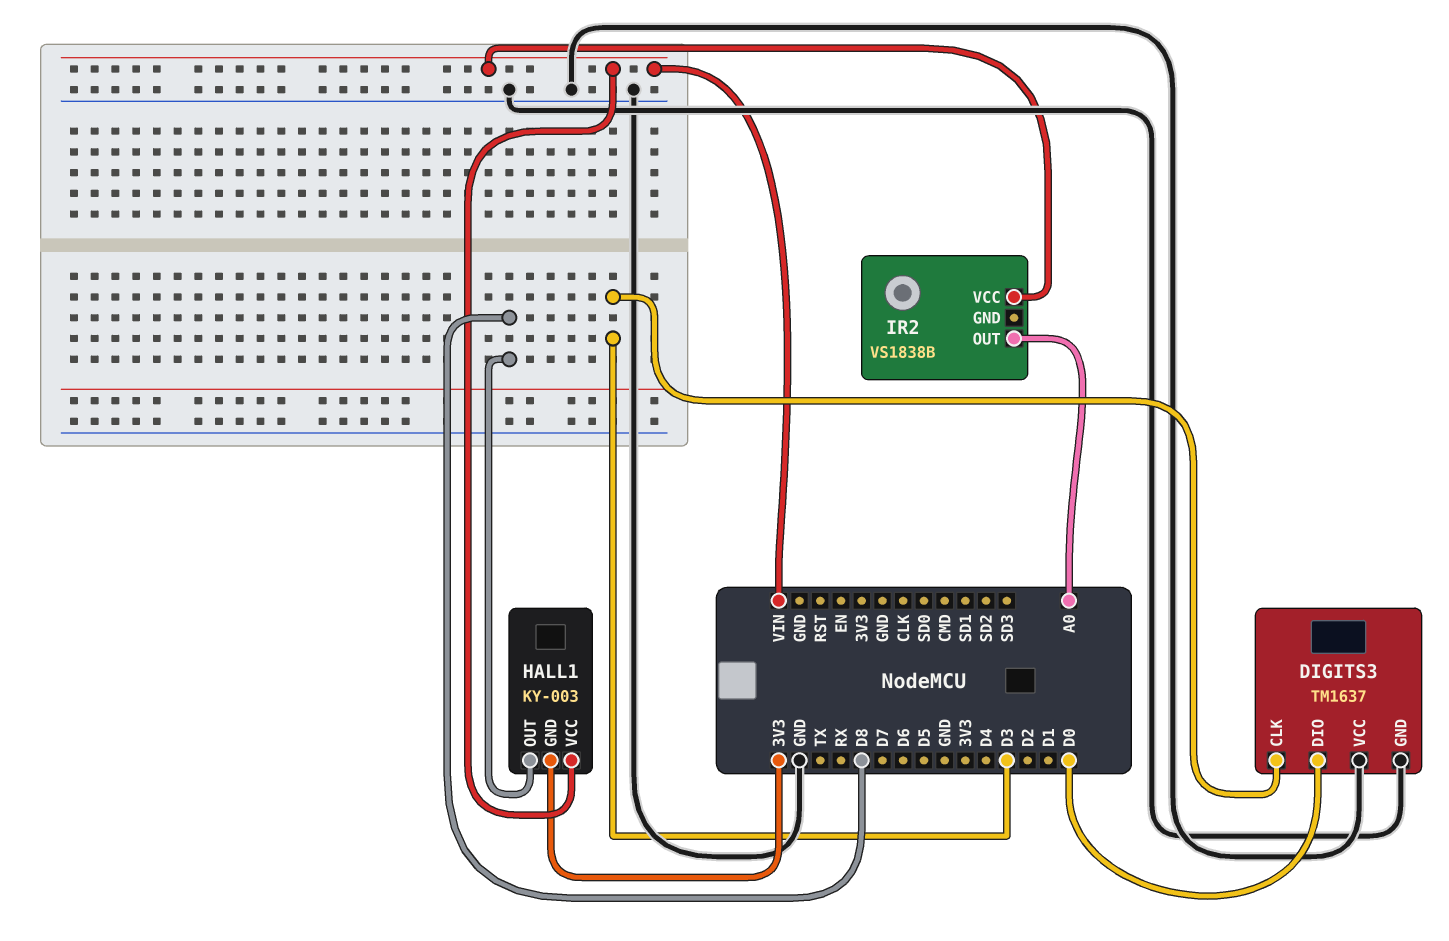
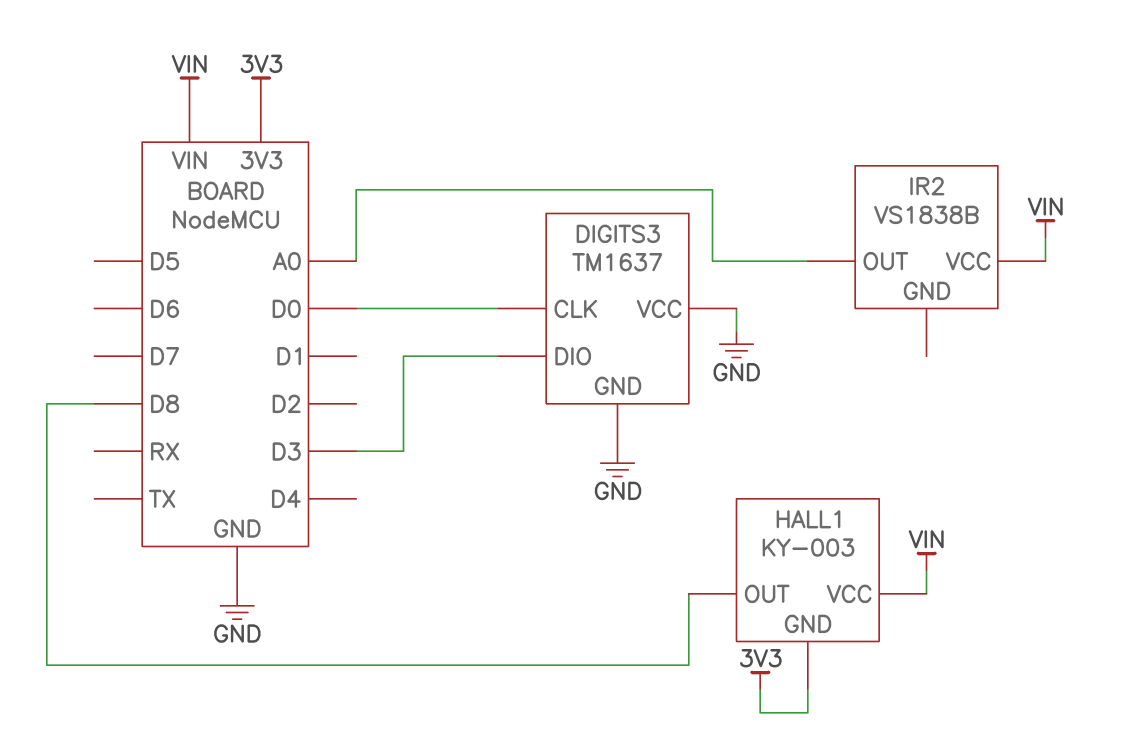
DIGITS3 pin CLK: D3 -> D0
DIGITS3 pin DIO: D0 -> D3

